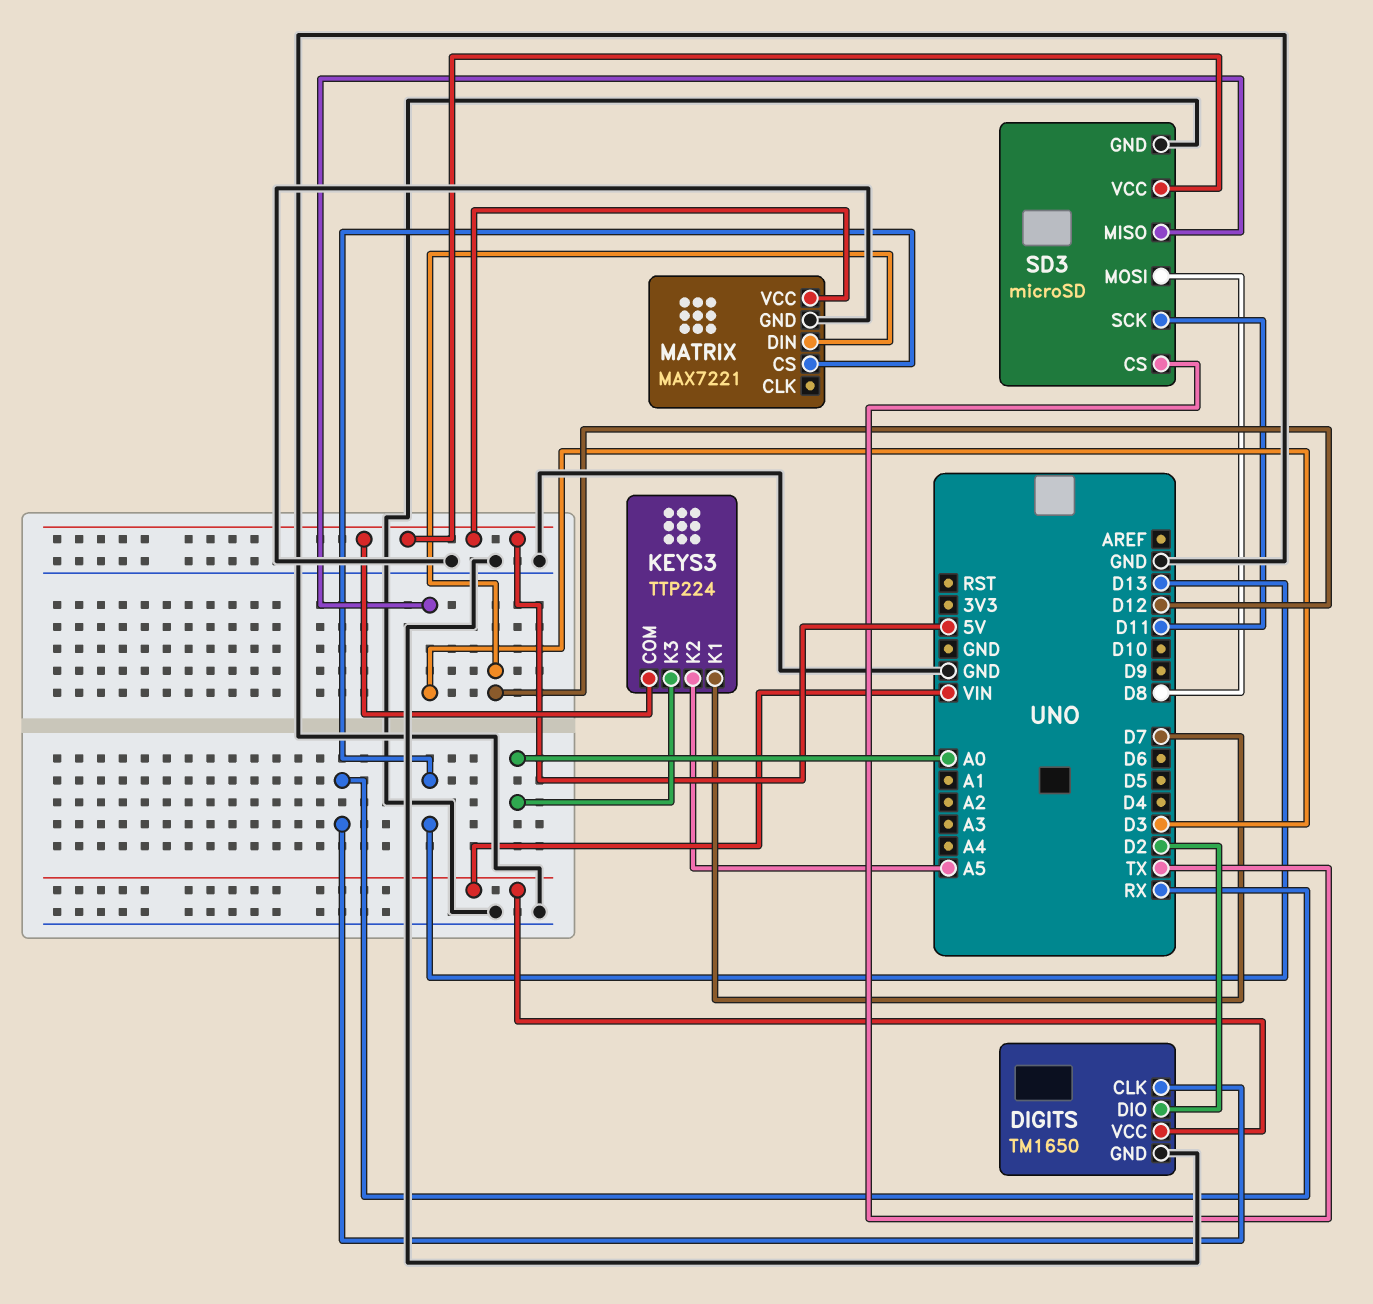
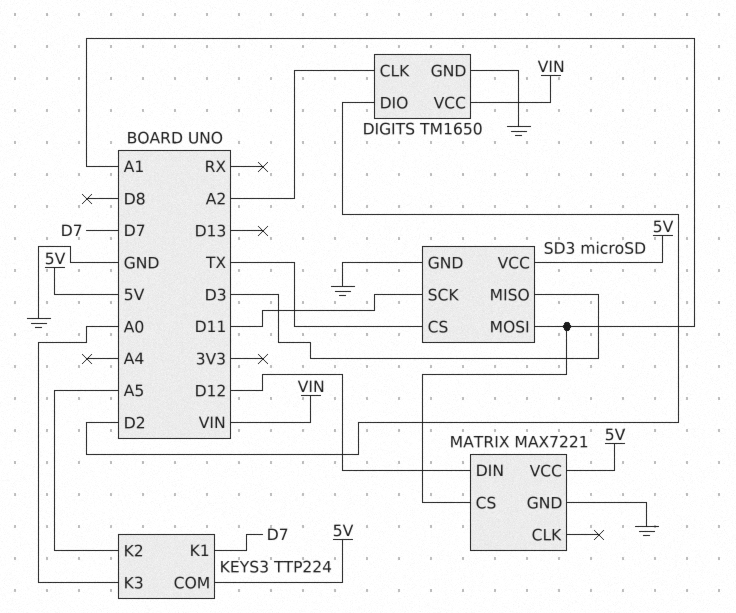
DIGITS pin CLK: RX -> A2
MATRIX pin CS: D13 -> A1
SD3 pin MOSI: D8 -> A1

